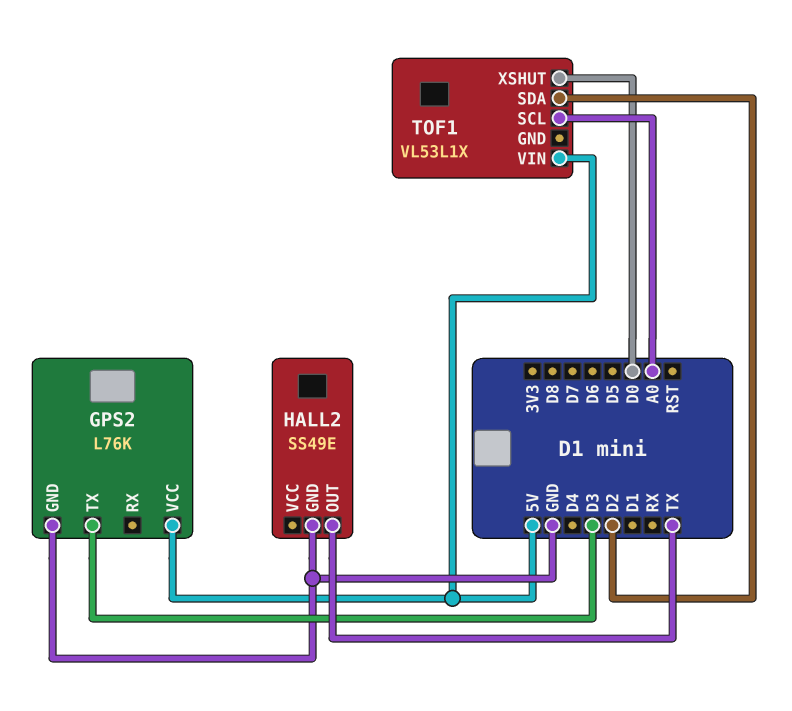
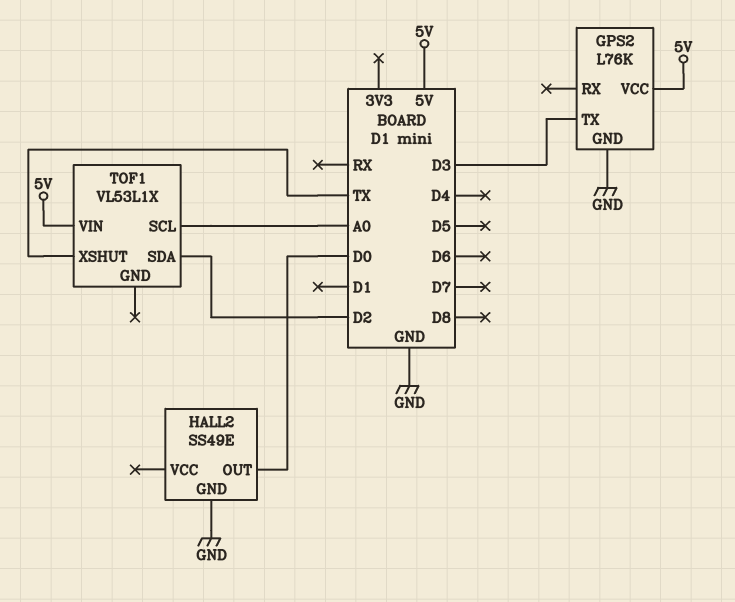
HALL2 pin OUT: TX -> D0
TOF1 pin XSHUT: D0 -> TX

